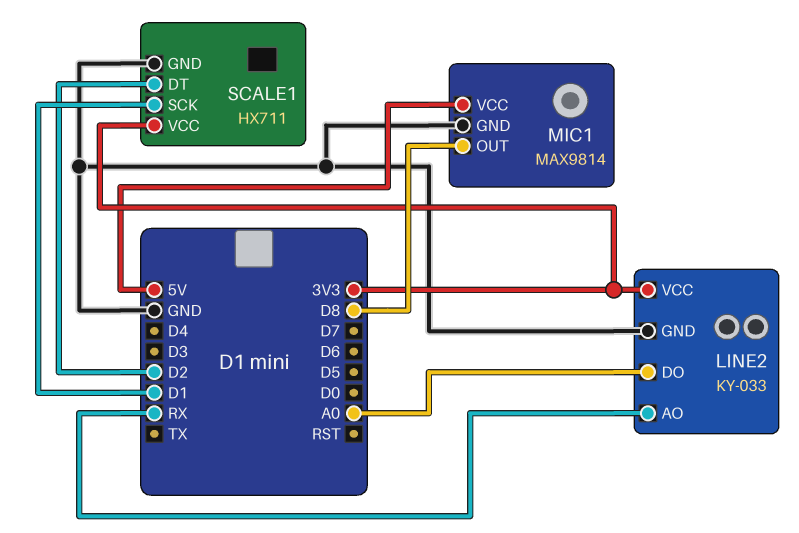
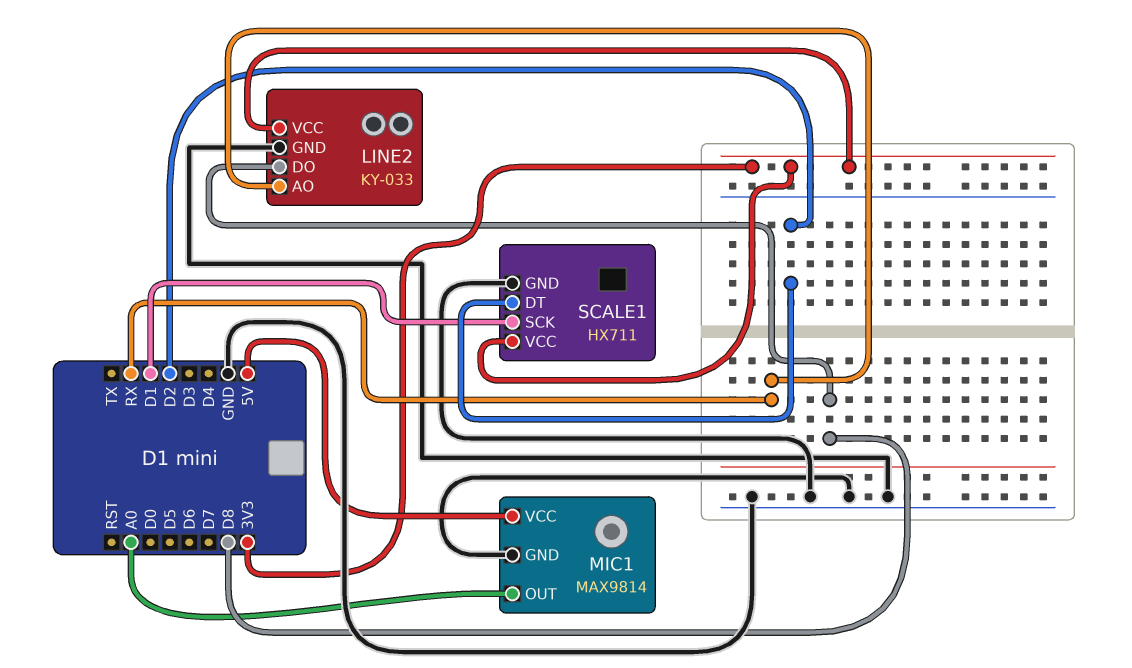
LINE2 pin DO: A0 -> D8
MIC1 pin OUT: D8 -> A0

